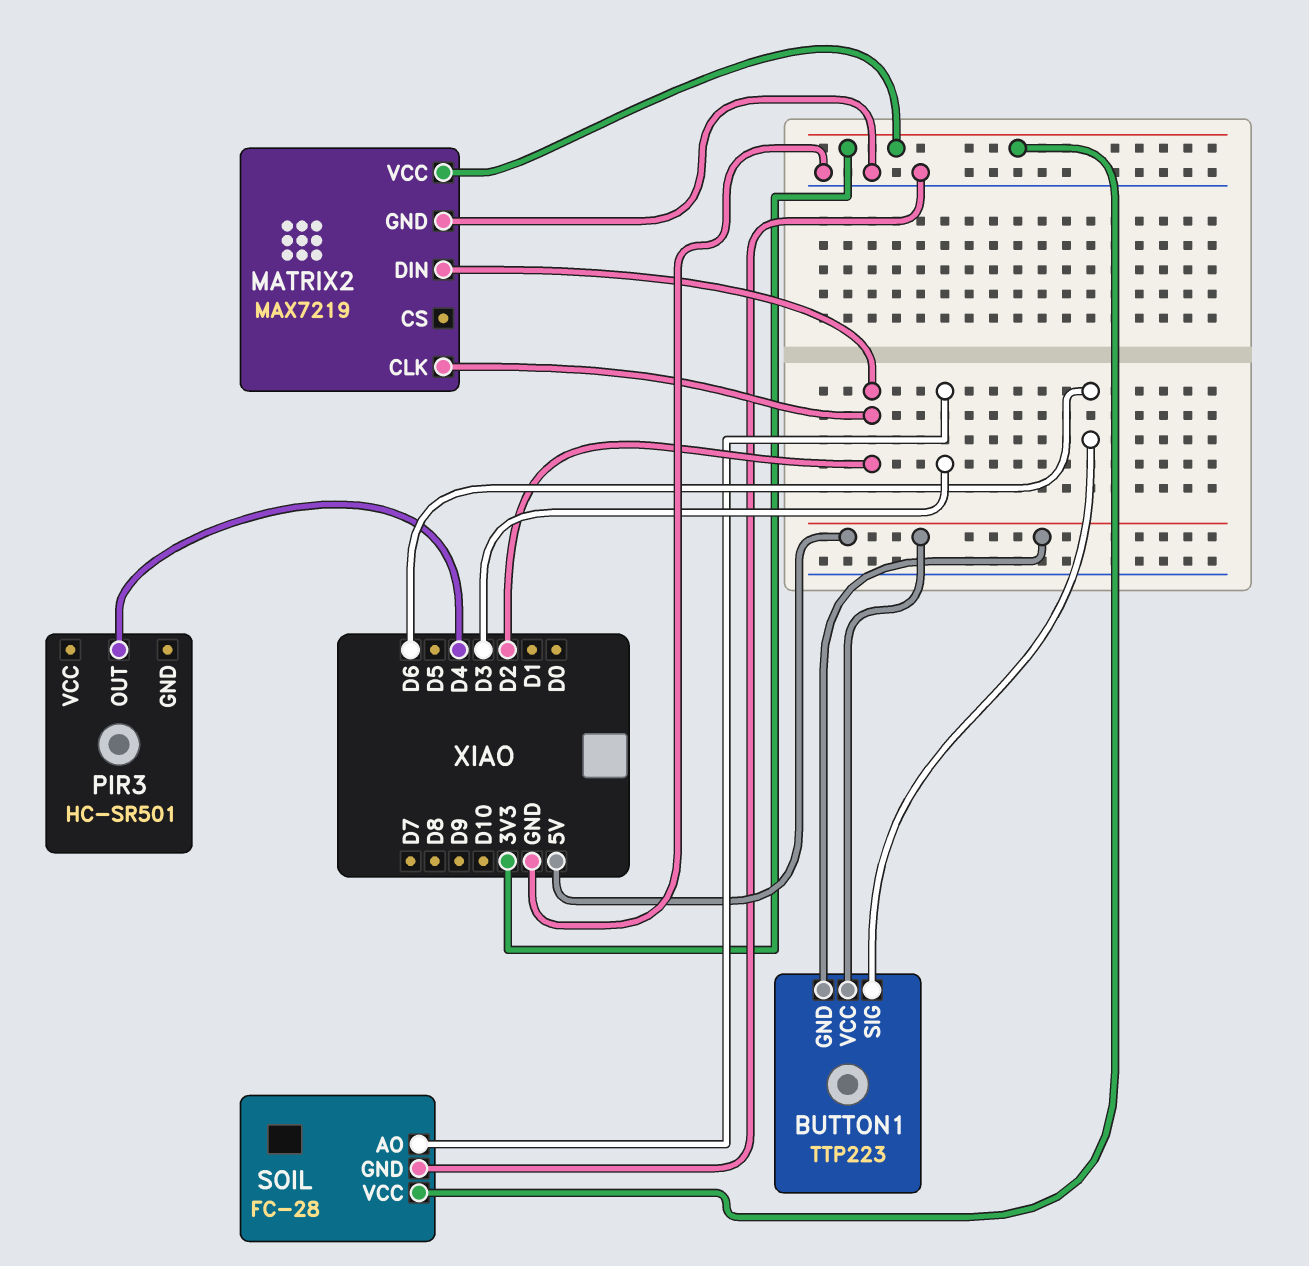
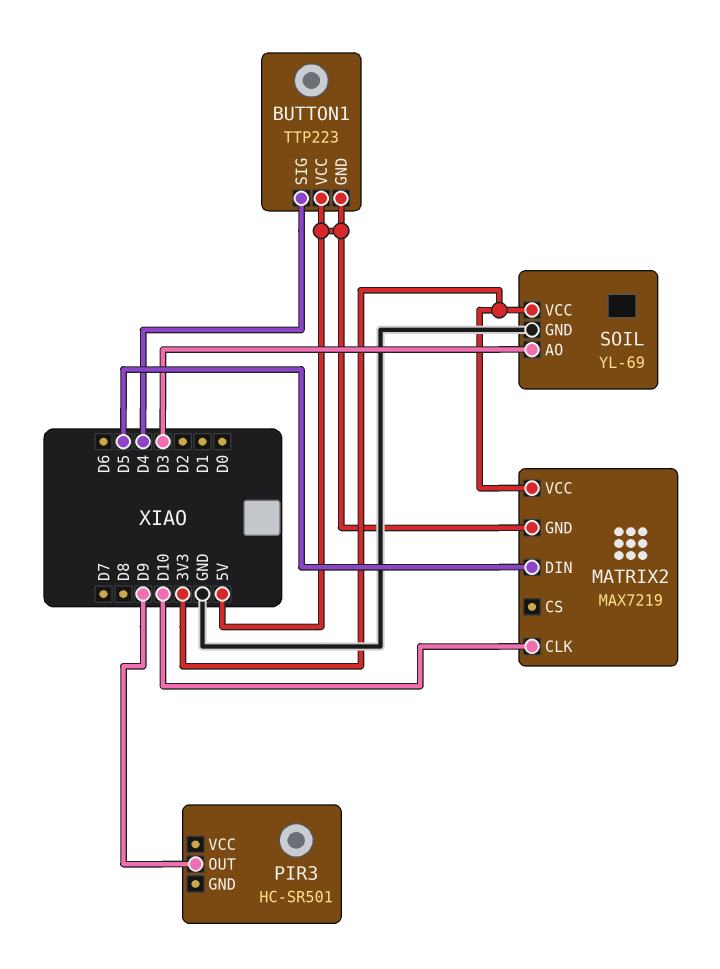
BUTTON1 pin SIG: D6 -> D4
MATRIX2 pin CLK: D2 -> D10
MATRIX2 pin DIN: D2 -> D5
MATRIX2 pin GND: GND -> 5V
PIR3 pin OUT: D4 -> D9
SOIL: FC-28 -> YL-69

